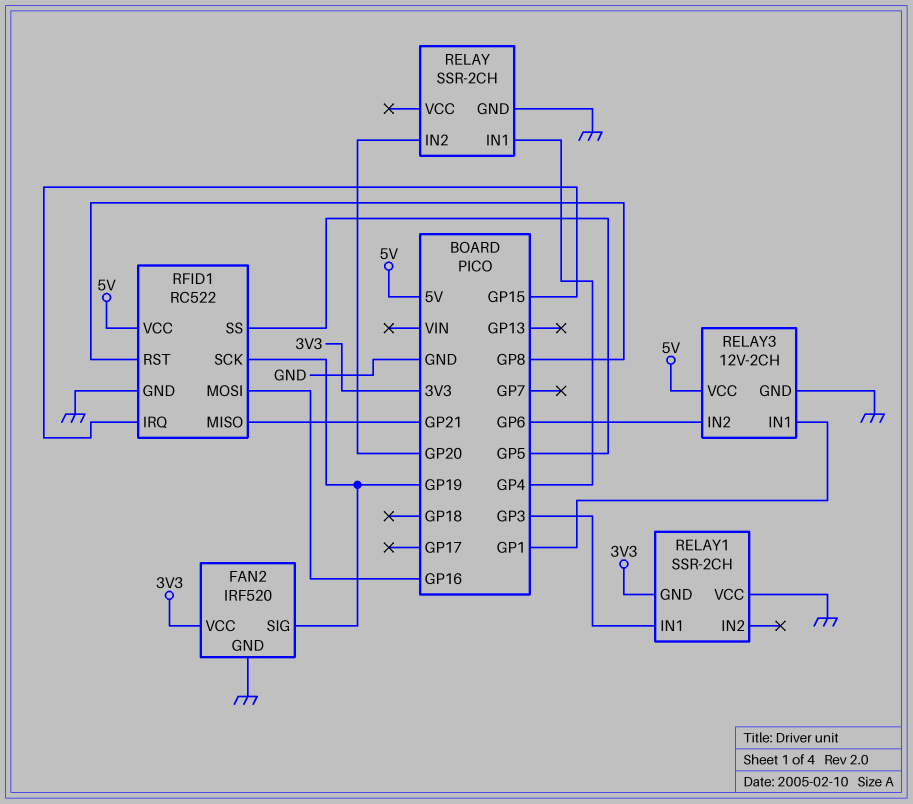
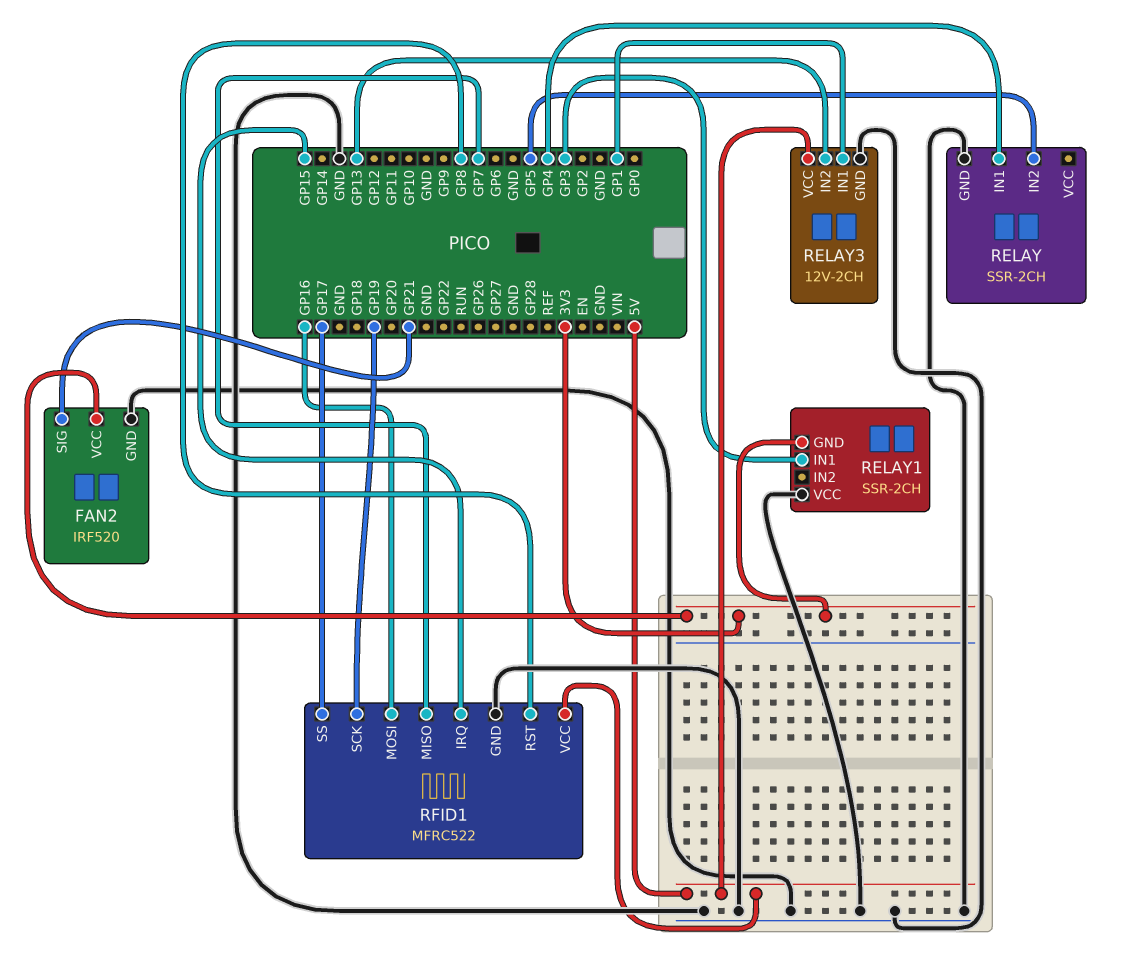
FAN2 pin SIG: GP19 -> GP21
RELAY pin IN2: GP20 -> GP5
RELAY3 pin IN2: GP6 -> GP13
RFID1: RC522 -> MFRC522
RFID1 pin MISO: GP21 -> GP7
RFID1 pin SS: GP5 -> GP17

